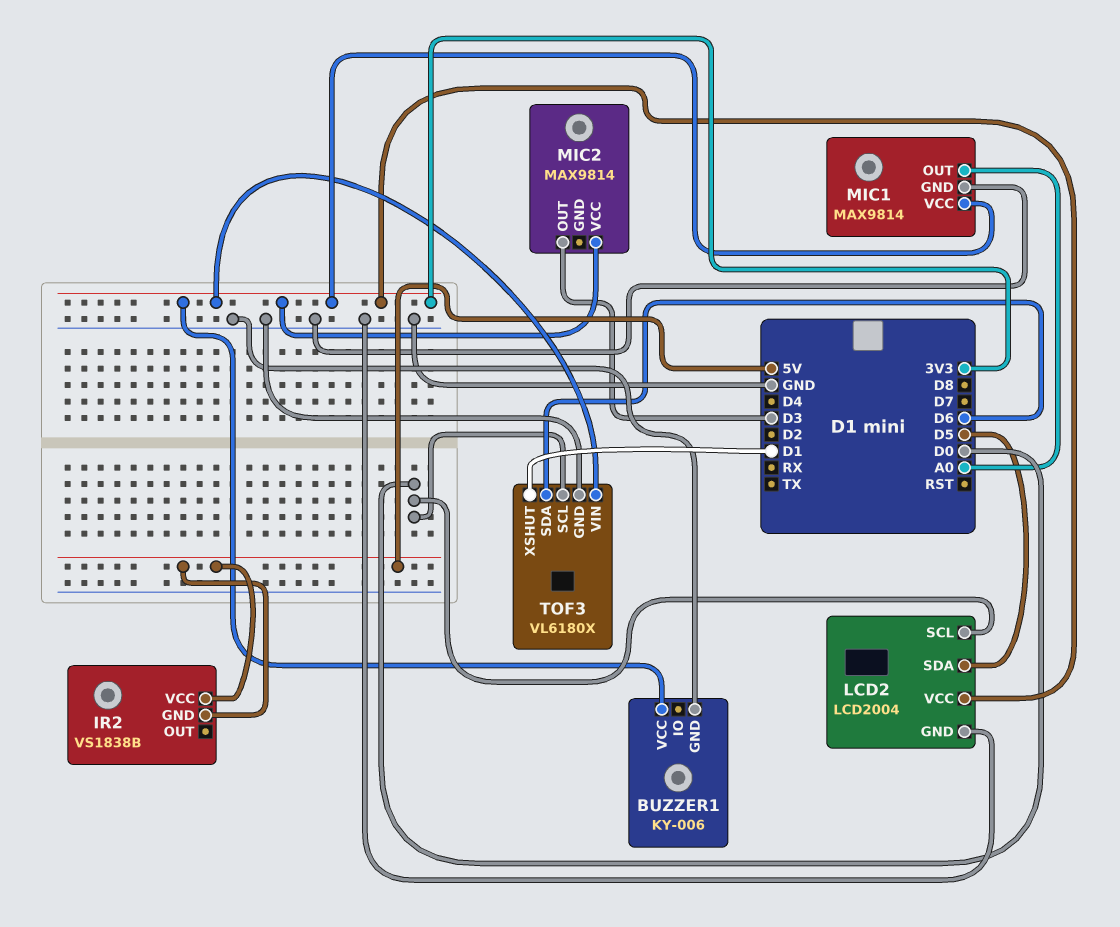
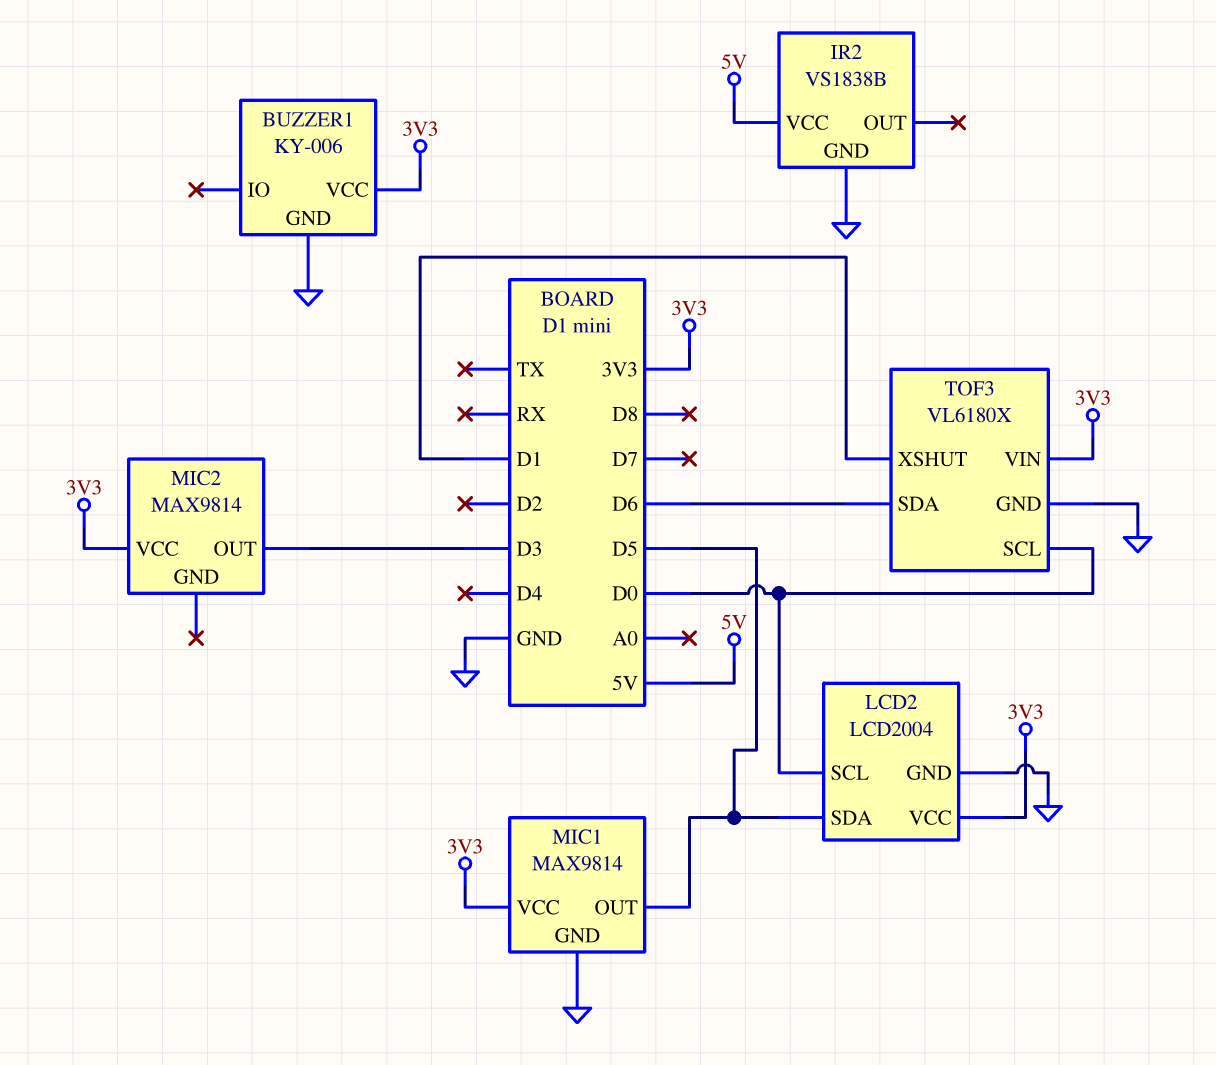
IR2 pin GND: 5V -> GND
MIC1 pin OUT: A0 -> D5

